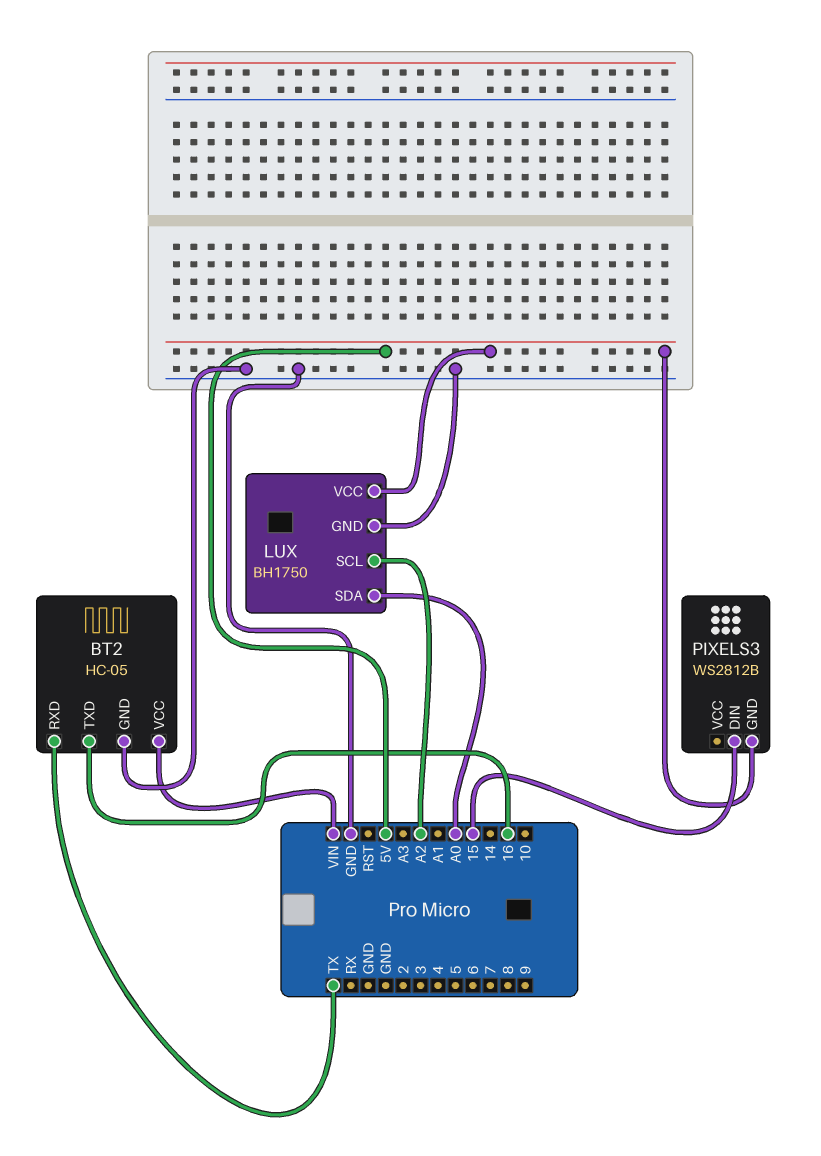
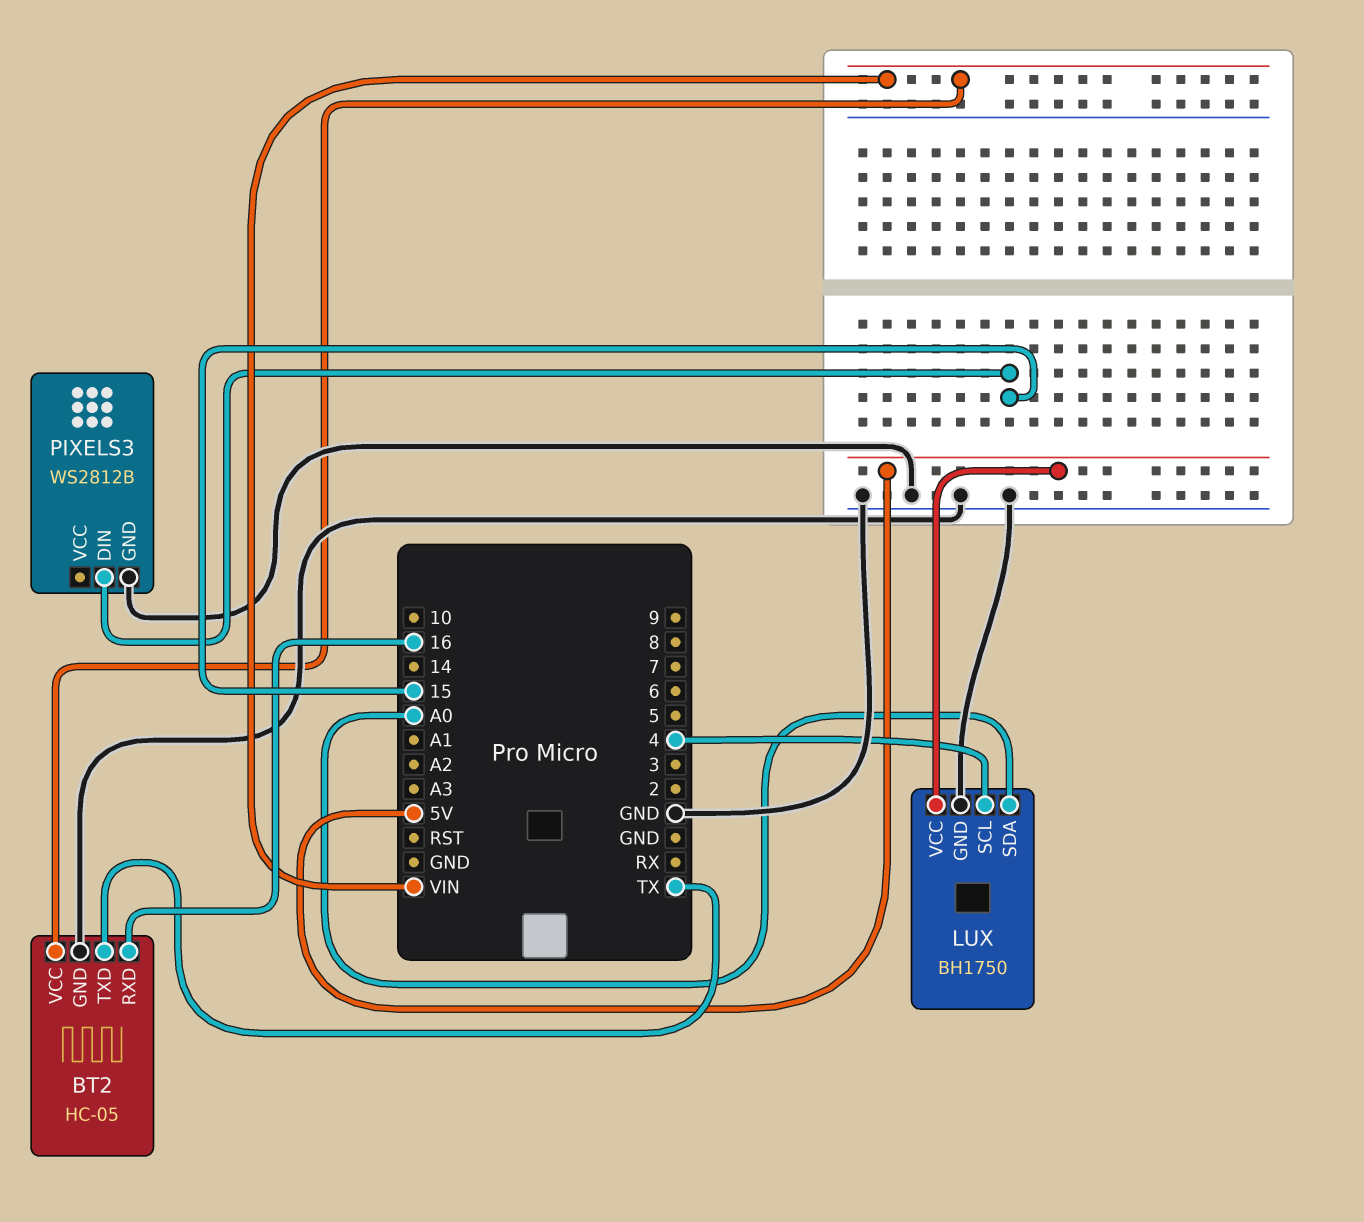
BT2 pin RXD: TX -> 16
BT2 pin TXD: 16 -> TX
LUX pin SCL: A2 -> 4
PIXELS3 pin GND: 5V -> GND

